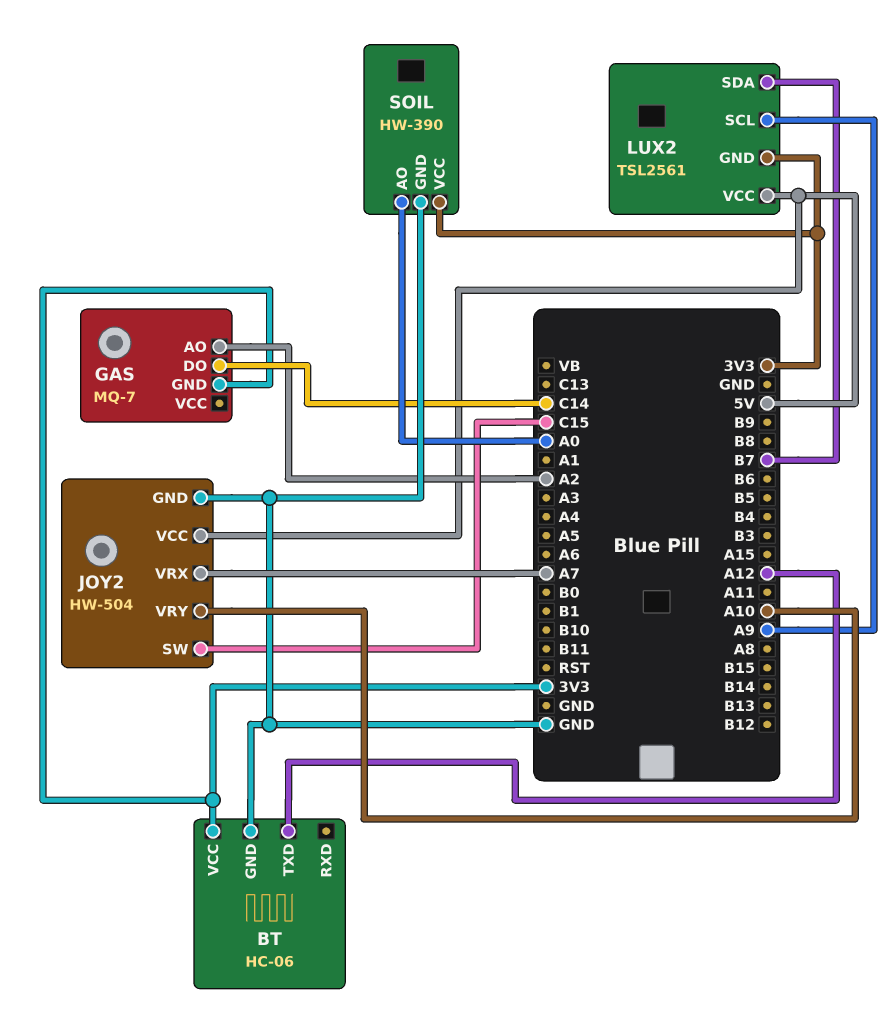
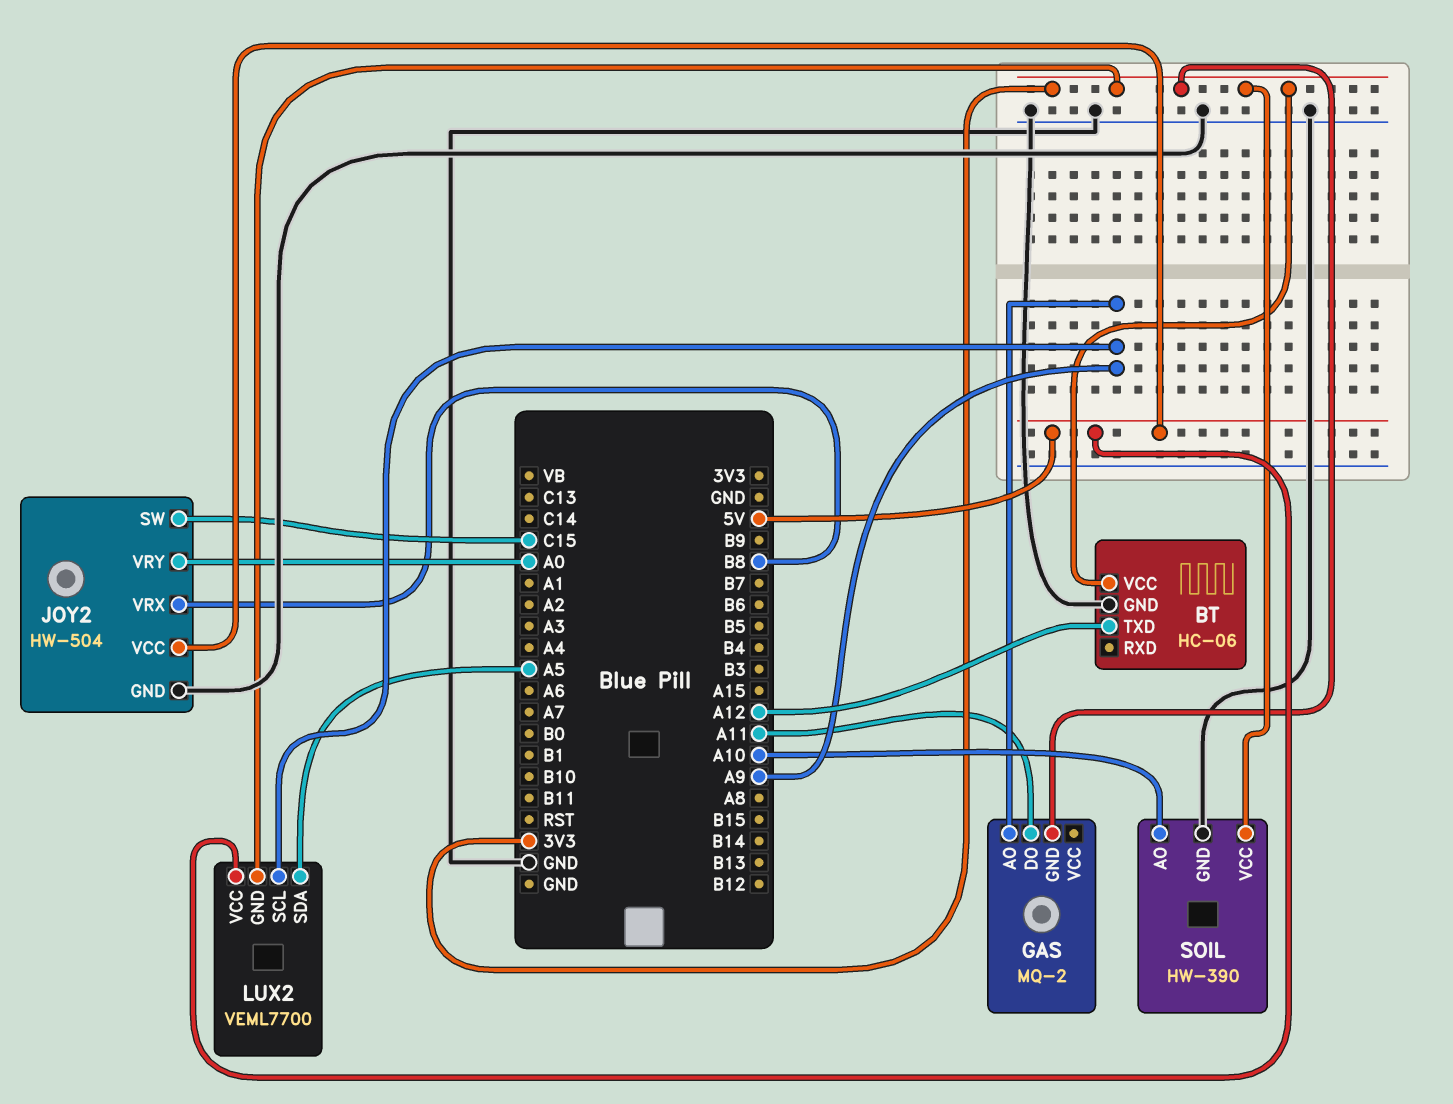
GAS: MQ-7 -> MQ-2
GAS pin AO: A2 -> A9
GAS pin DO: C14 -> A11
JOY2 pin VRX: A7 -> B8
JOY2 pin VRY: A10 -> A0
LUX2: TSL2561 -> VEML7700
LUX2 pin SDA: B7 -> A5
SOIL pin AO: A0 -> A10

